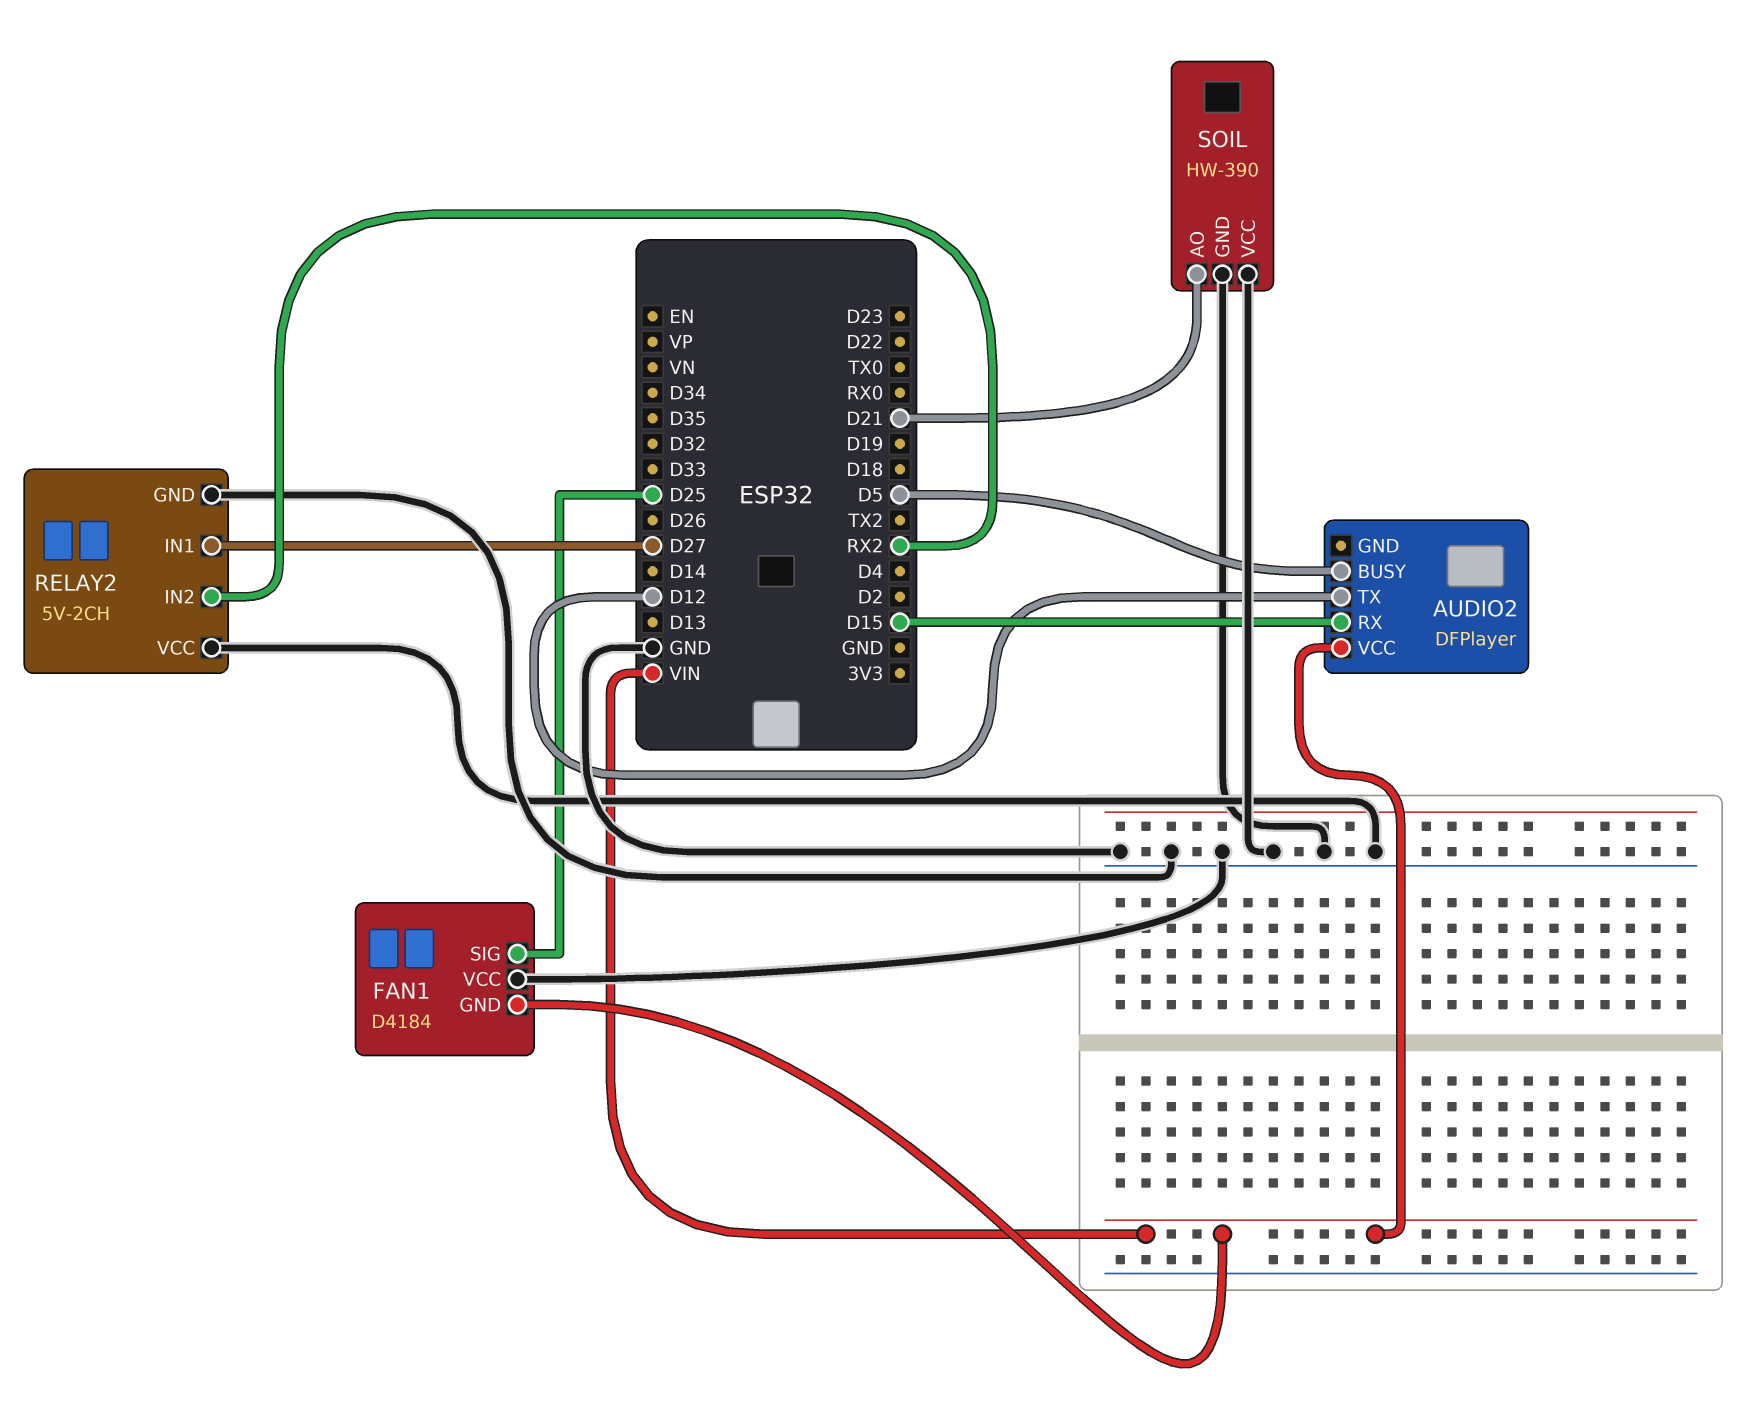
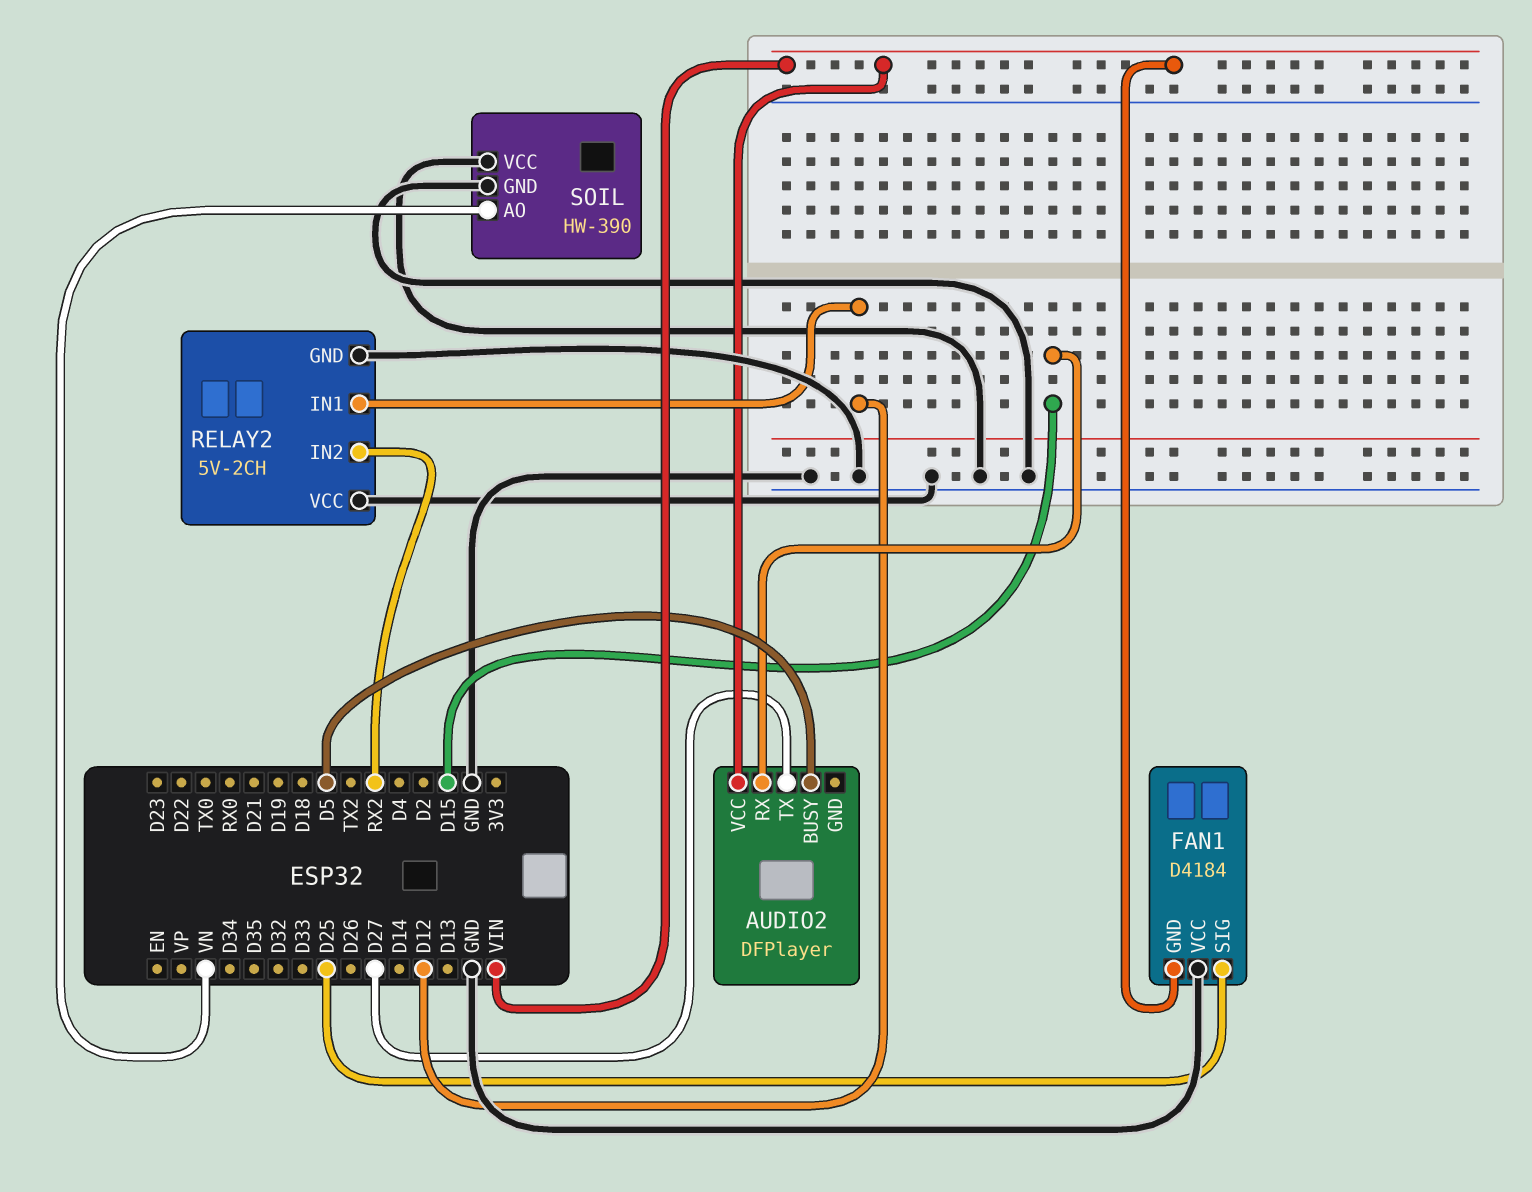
AUDIO2 pin TX: D12 -> D27
RELAY2 pin IN1: D27 -> D12
SOIL pin AO: D21 -> VN

